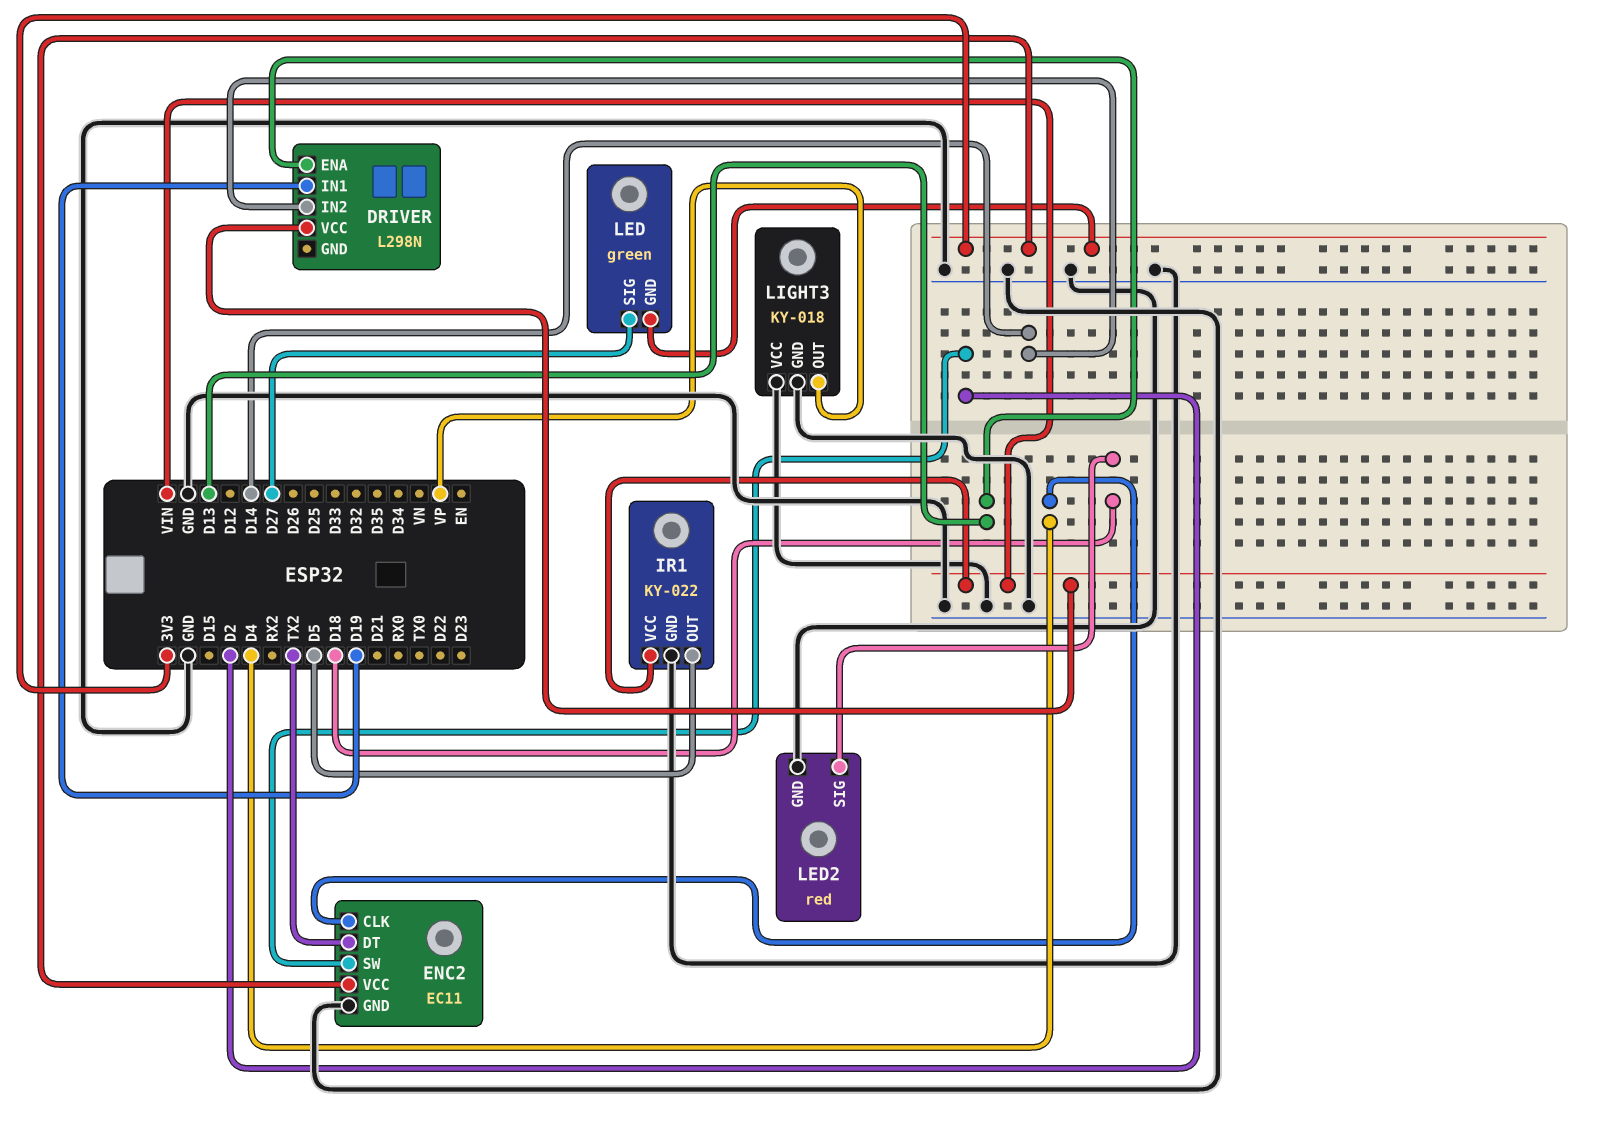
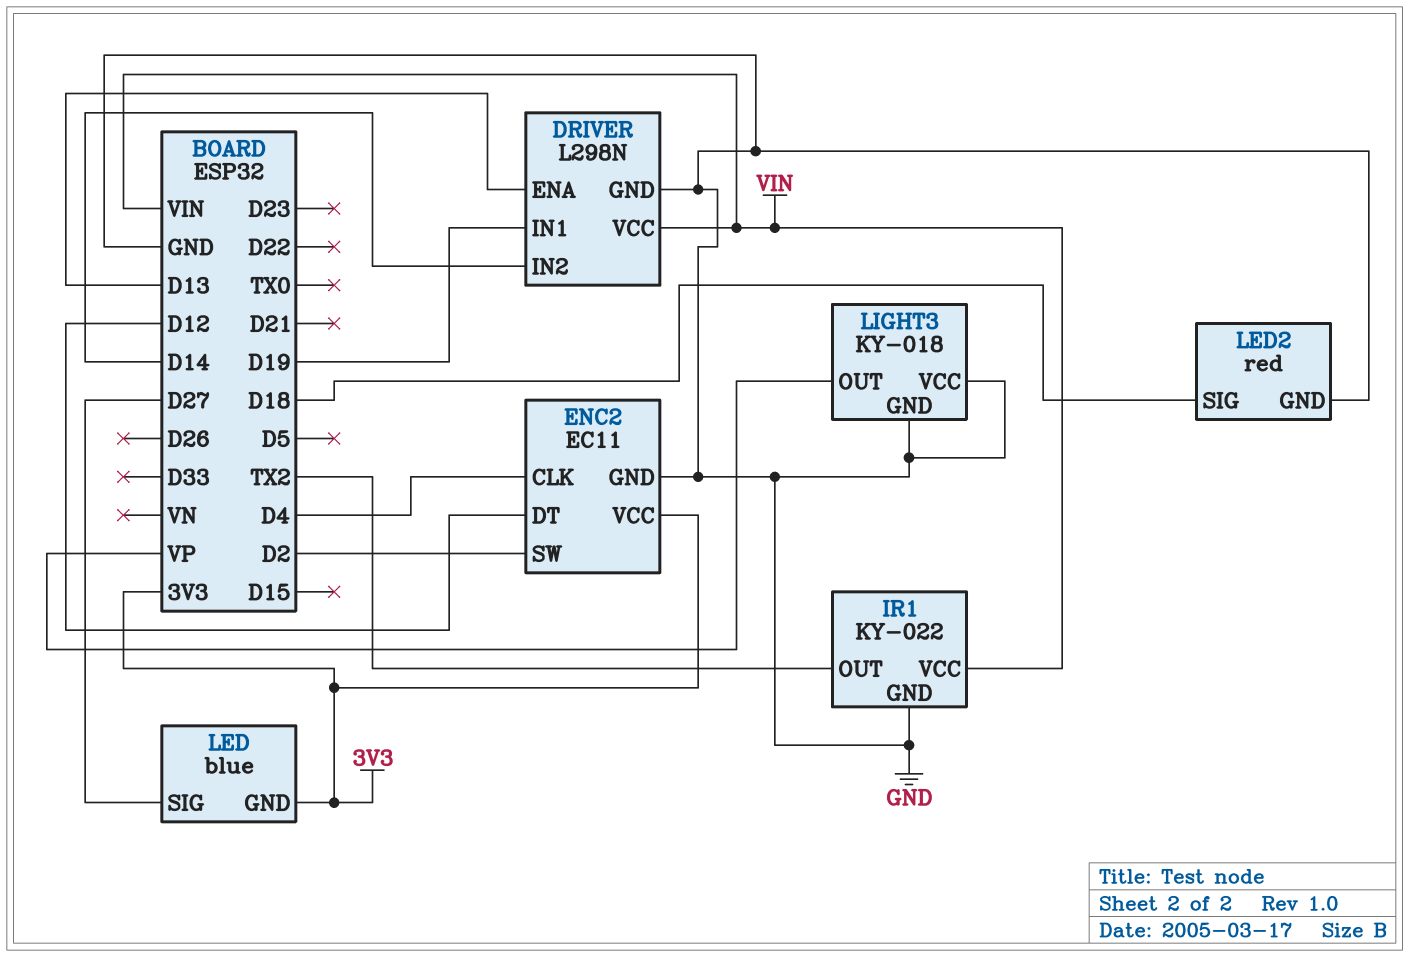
DRIVER pin GND: none -> GND
ENC2 pin DT: TX2 -> D12
IR1 pin OUT: D5 -> TX2
LED: green -> blue

